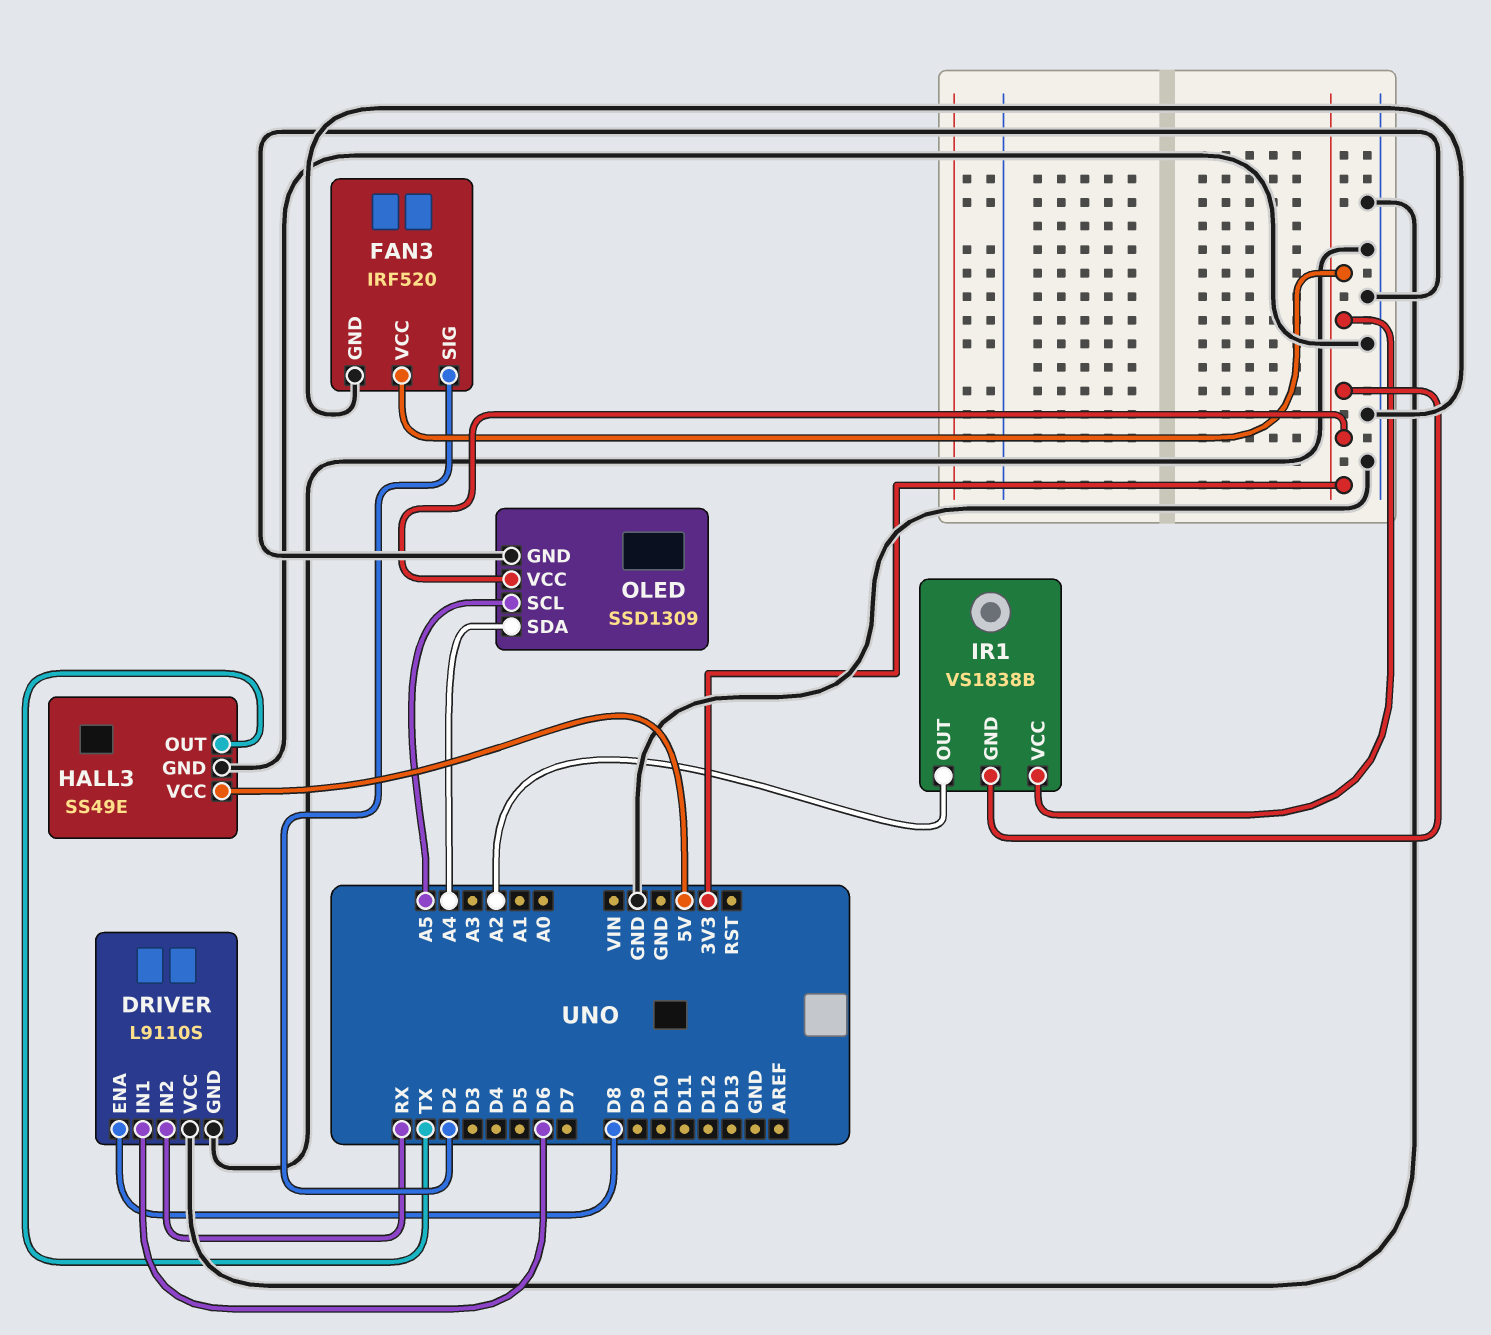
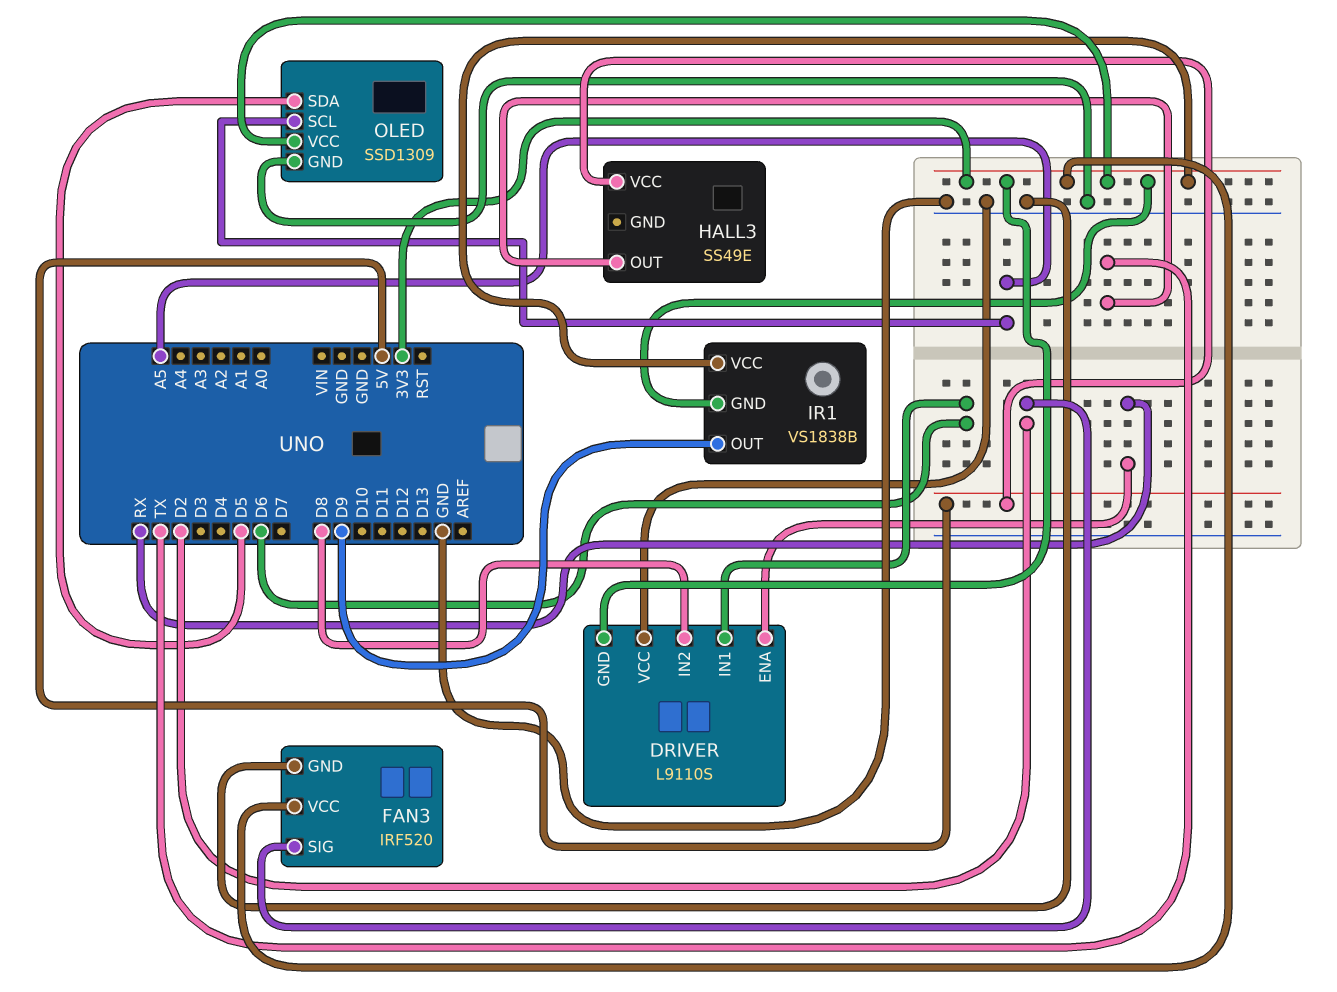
DRIVER pin ENA: D8 -> RX
DRIVER pin GND: GND -> 3V3
DRIVER pin IN2: RX -> D8
HALL3 pin GND: GND -> none
IR1 pin OUT: A2 -> D9
OLED pin SDA: A4 -> D5

